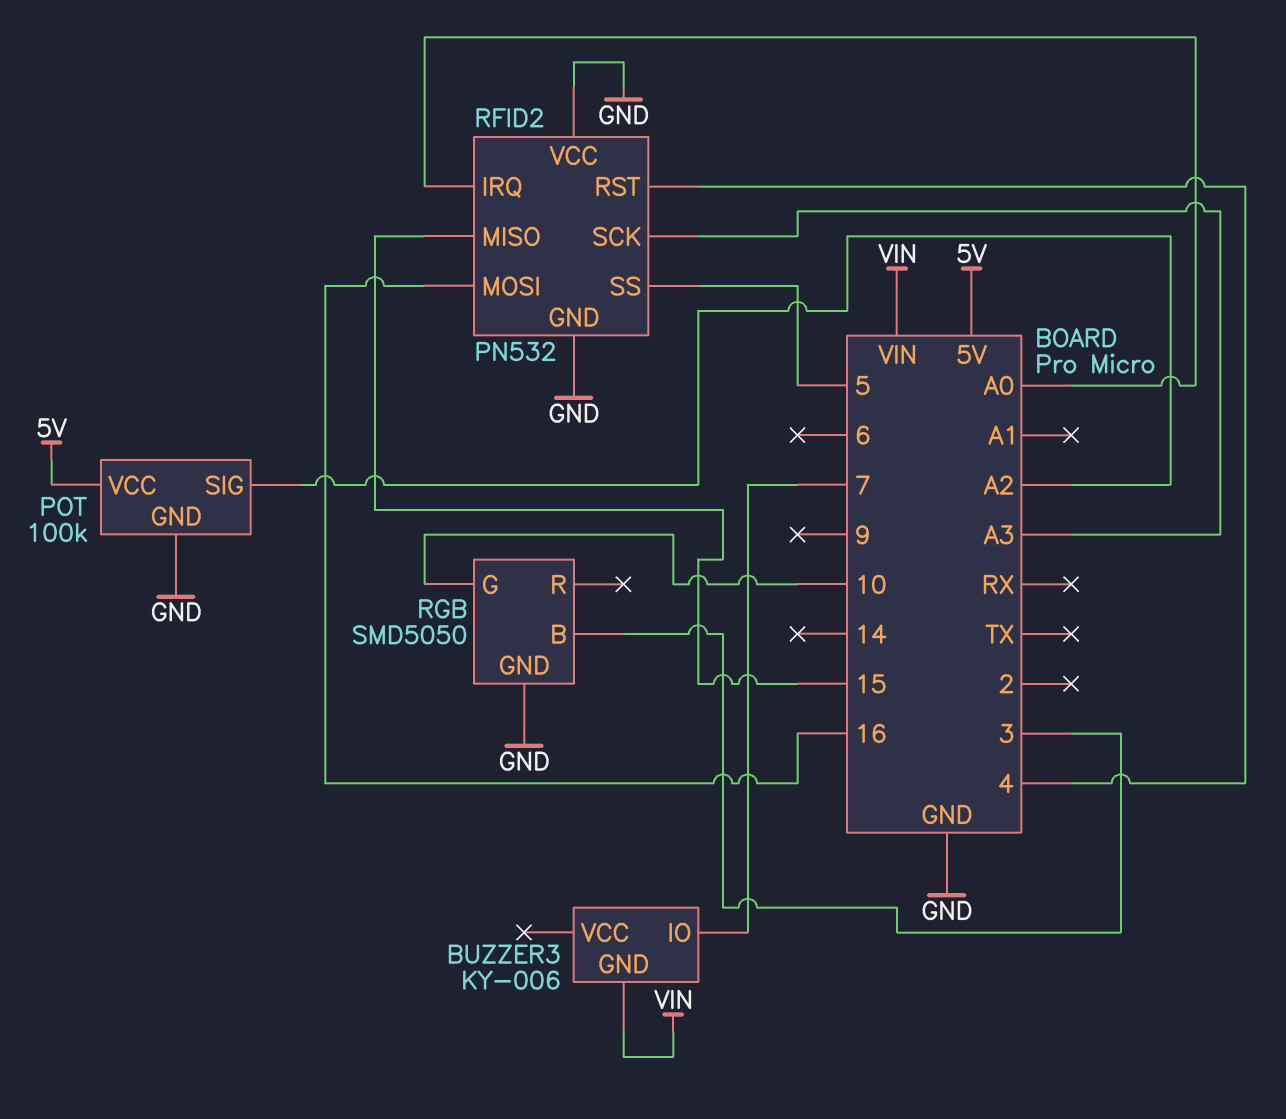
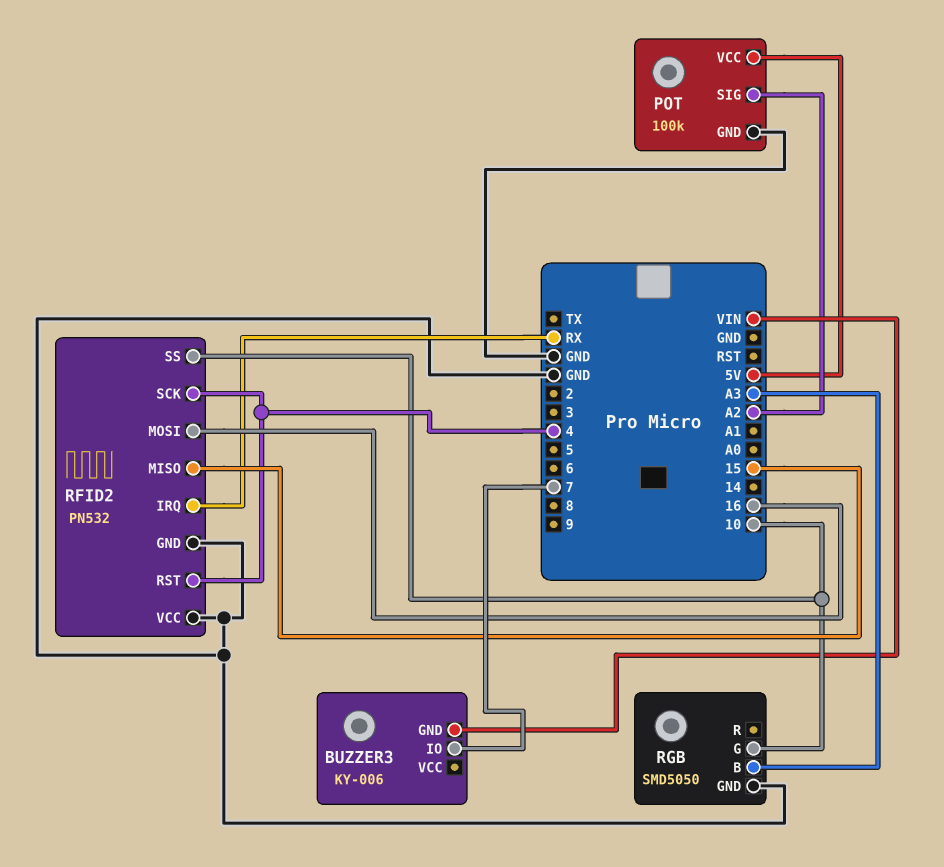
RFID2 pin IRQ: A0 -> RX
RFID2 pin SCK: A3 -> 4
RFID2 pin SS: 5 -> 10
RGB pin B: 3 -> A3

